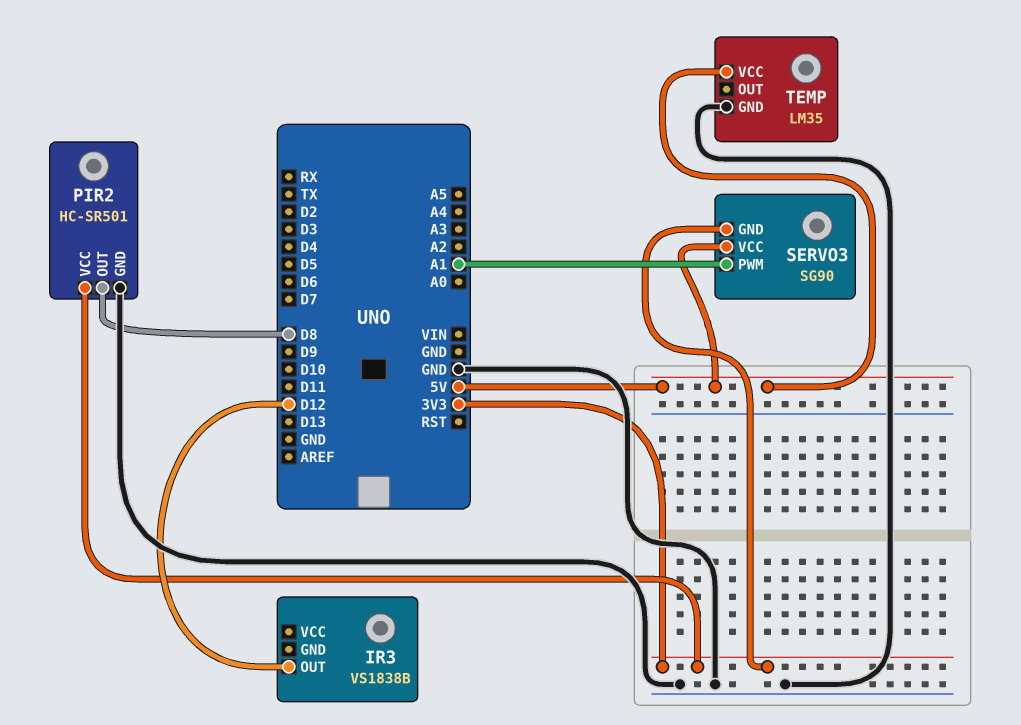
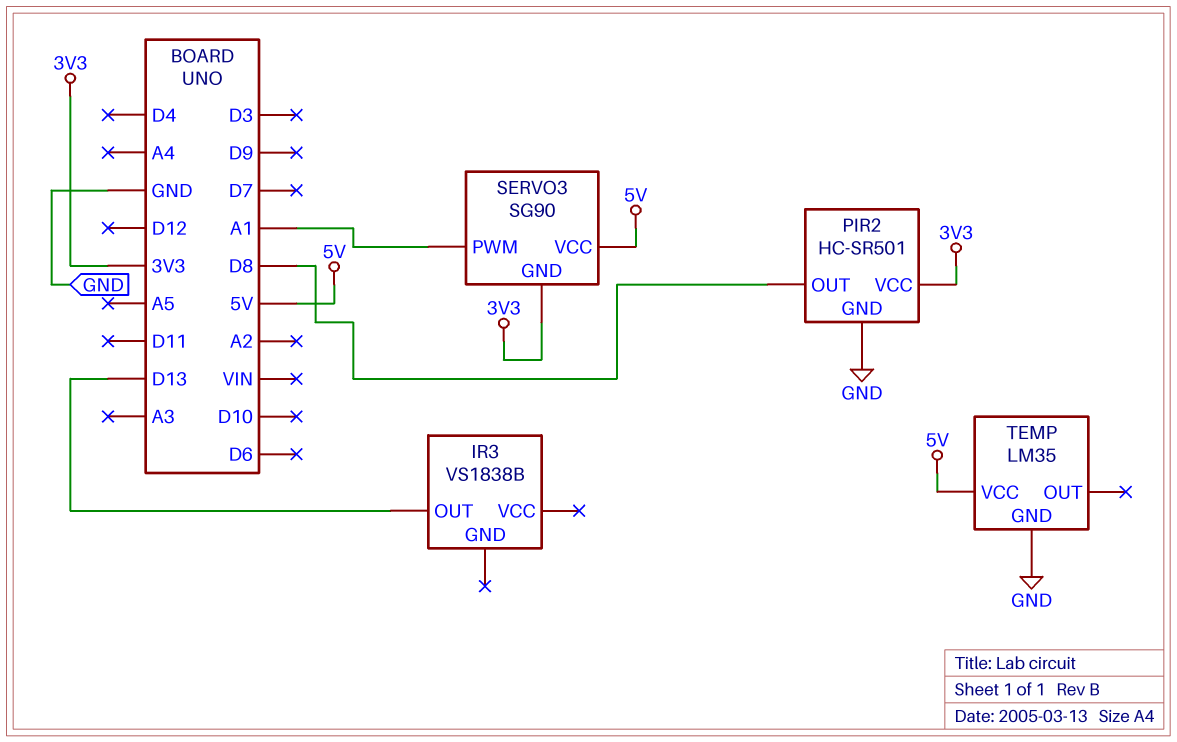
IR3 pin OUT: D12 -> D13

